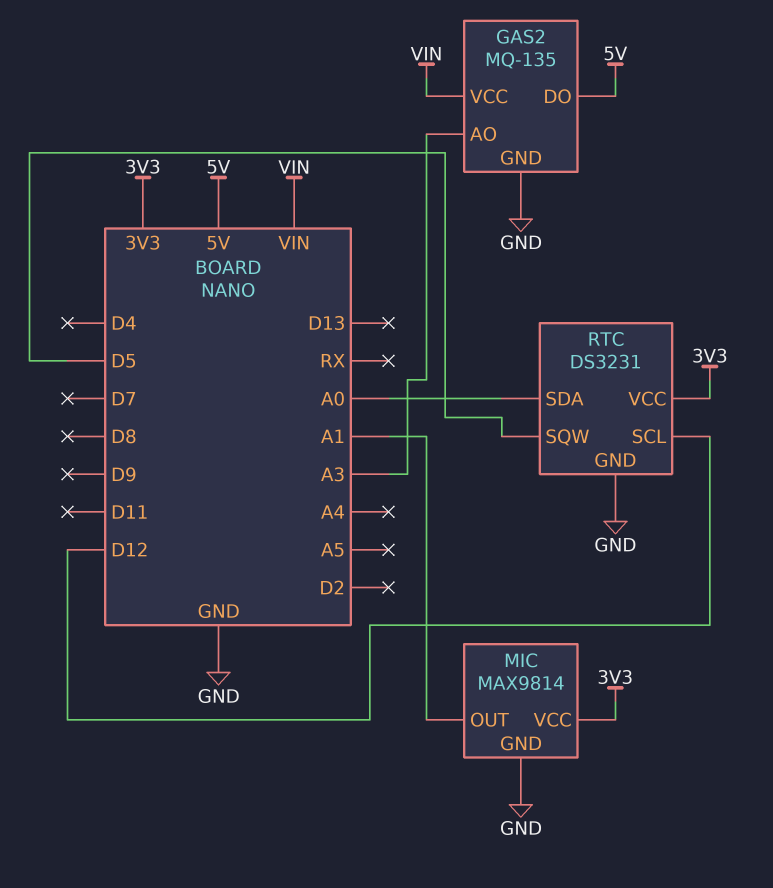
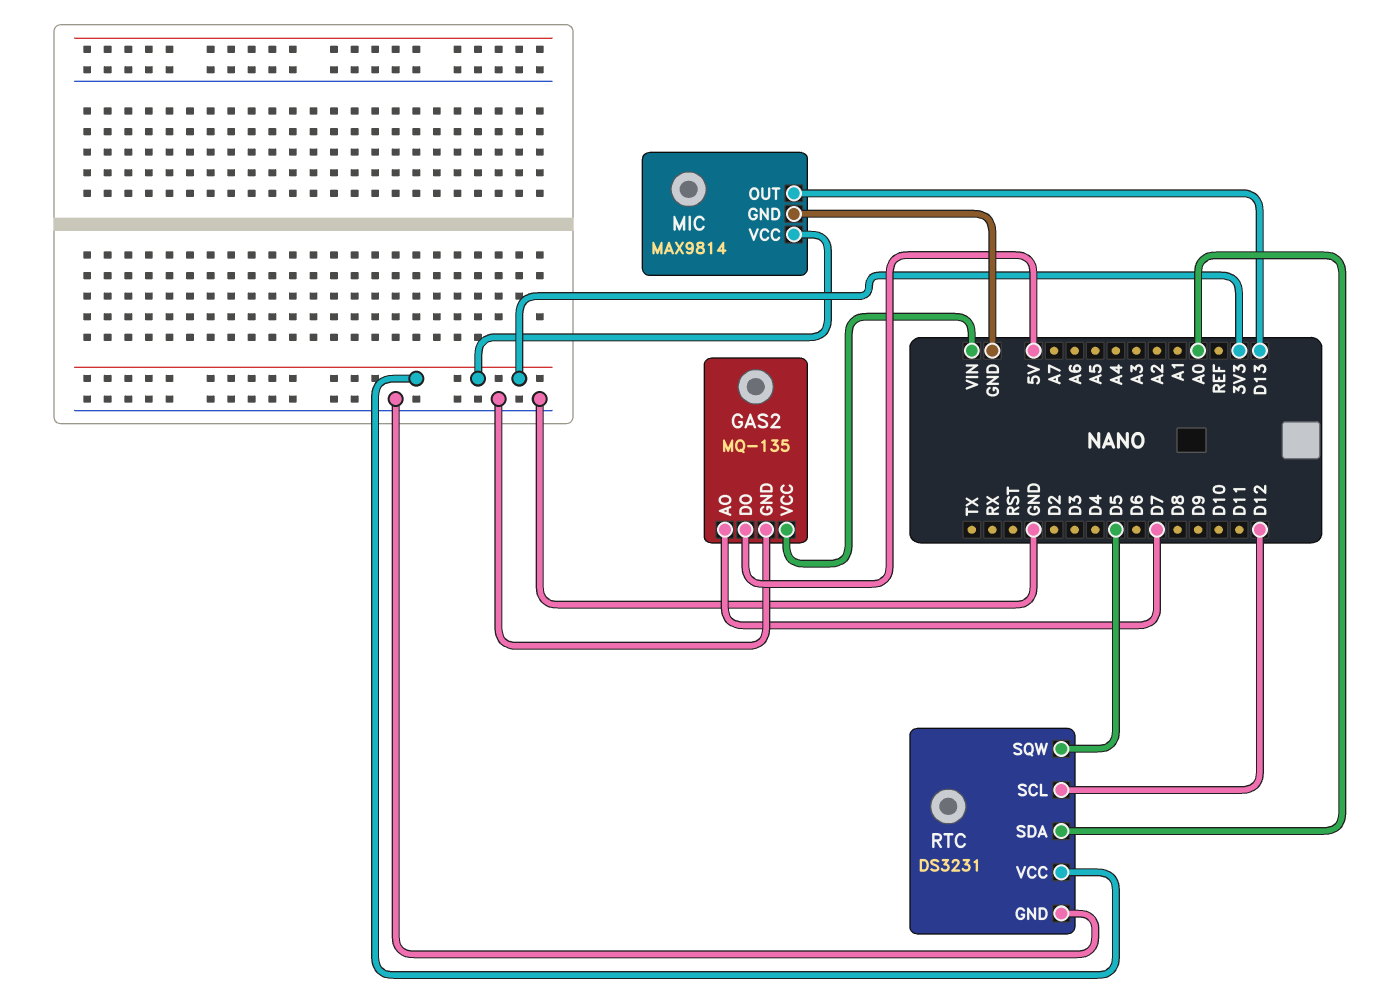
GAS2 pin AO: A3 -> D7
MIC pin OUT: A1 -> D13

